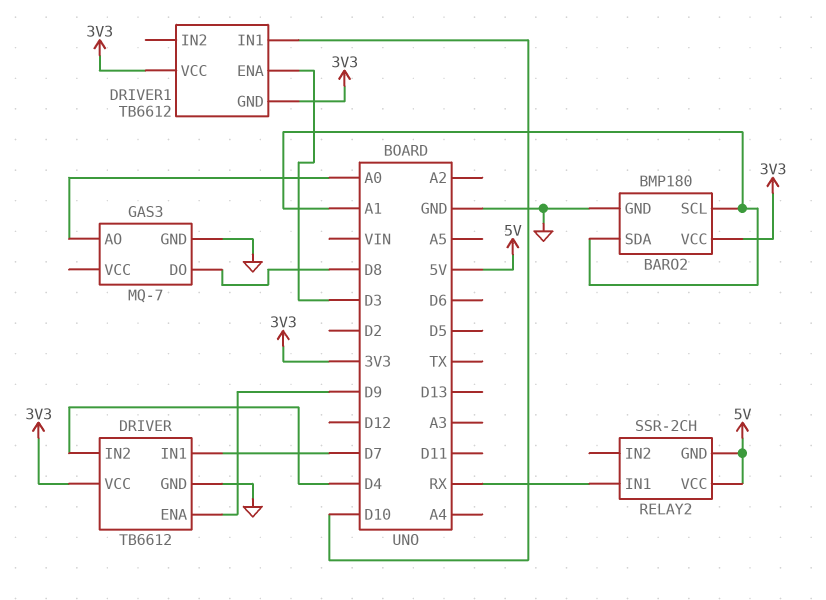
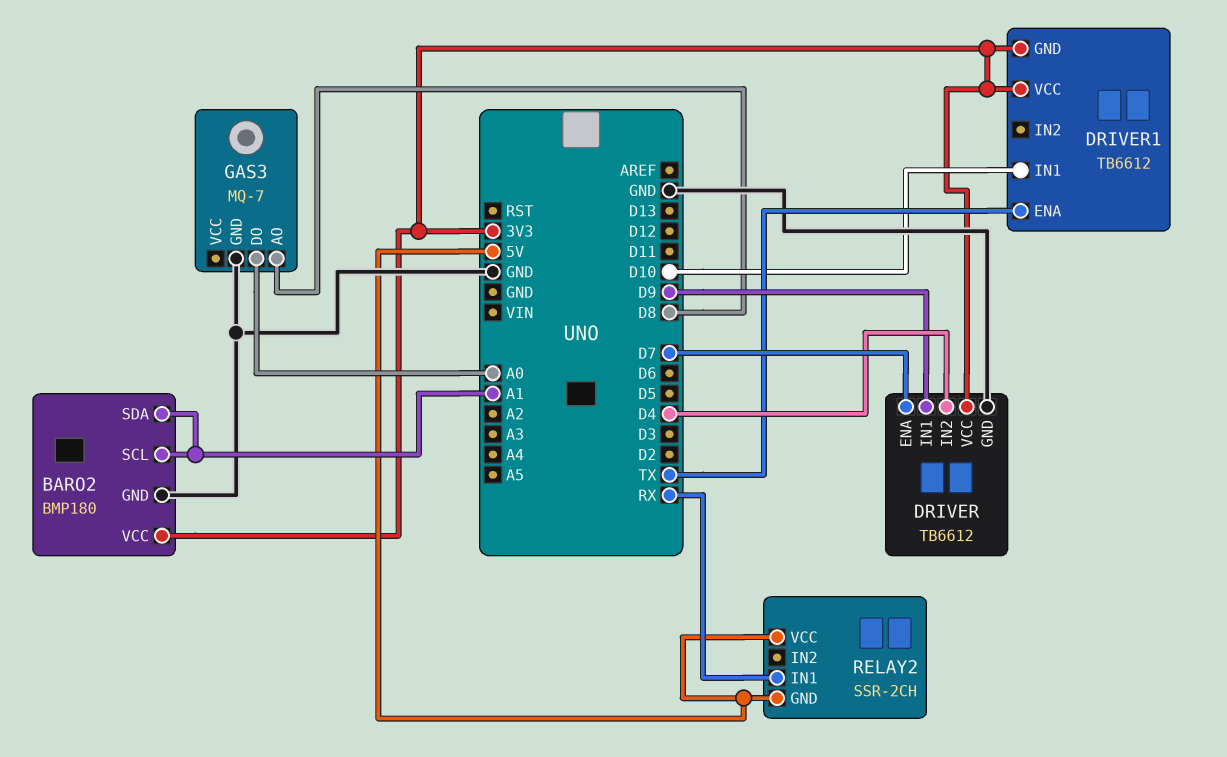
DRIVER pin ENA: D9 -> D7
DRIVER pin IN1: D7 -> D9
DRIVER1 pin ENA: D3 -> TX
GAS3 pin AO: A0 -> D8
GAS3 pin DO: D8 -> A0

